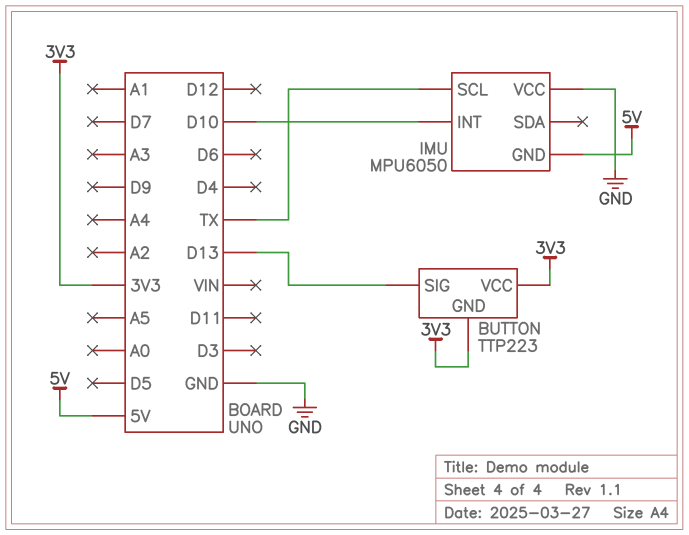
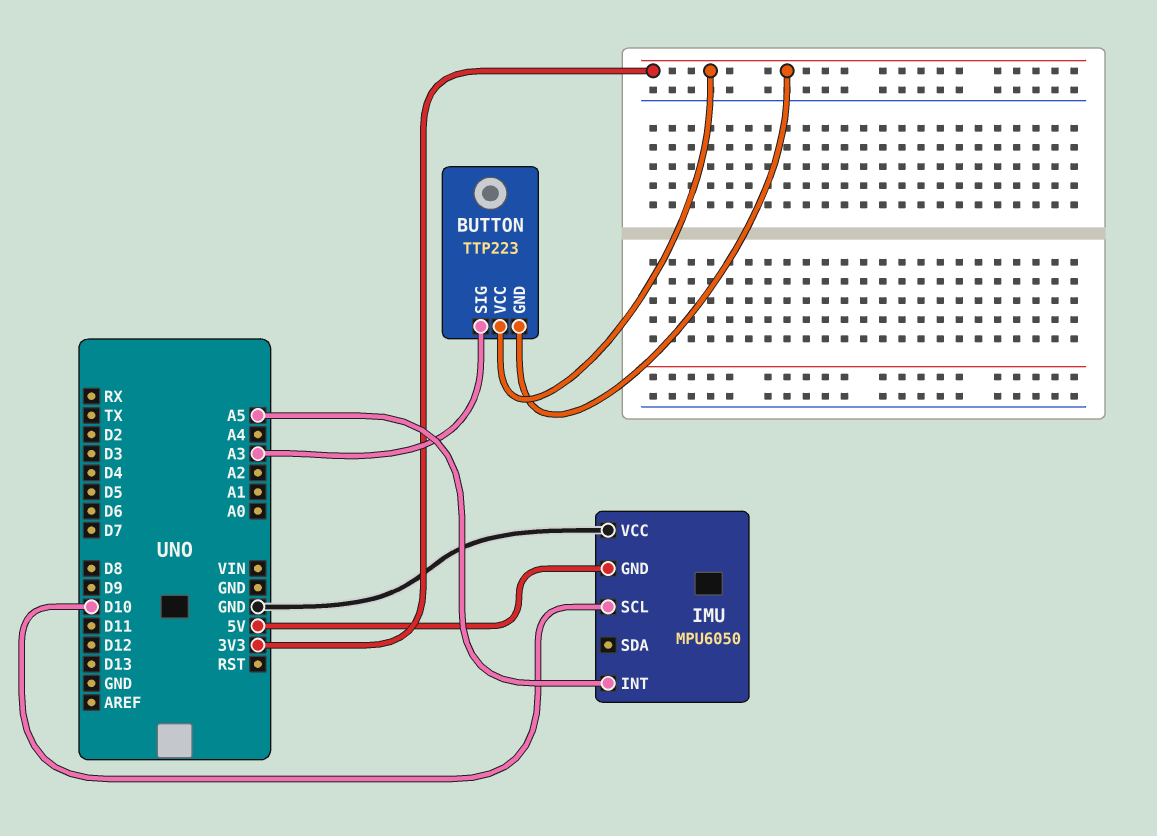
BUTTON pin SIG: D13 -> A3
IMU pin INT: D10 -> A5
IMU pin SCL: TX -> D10

